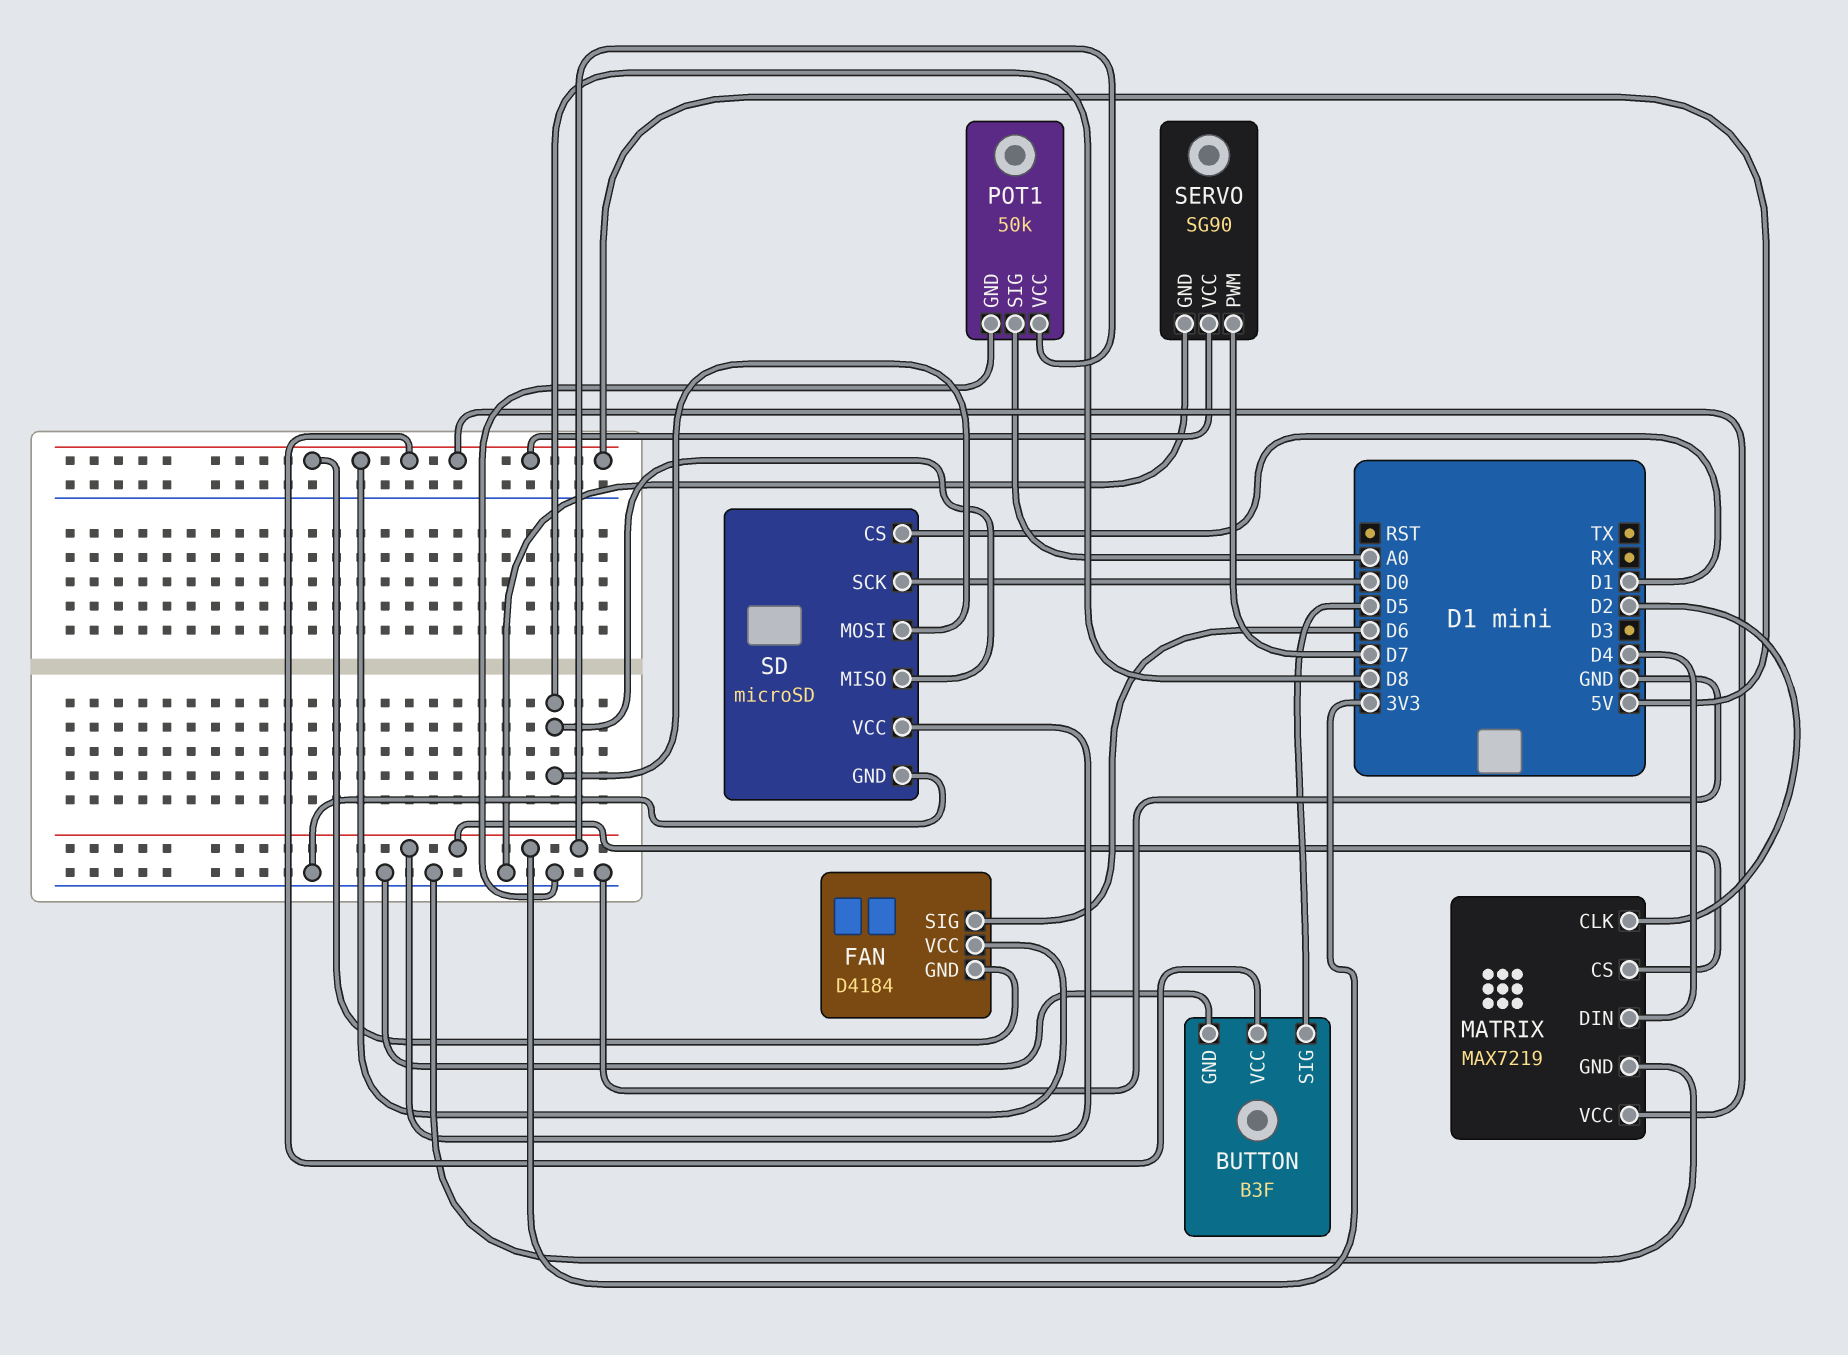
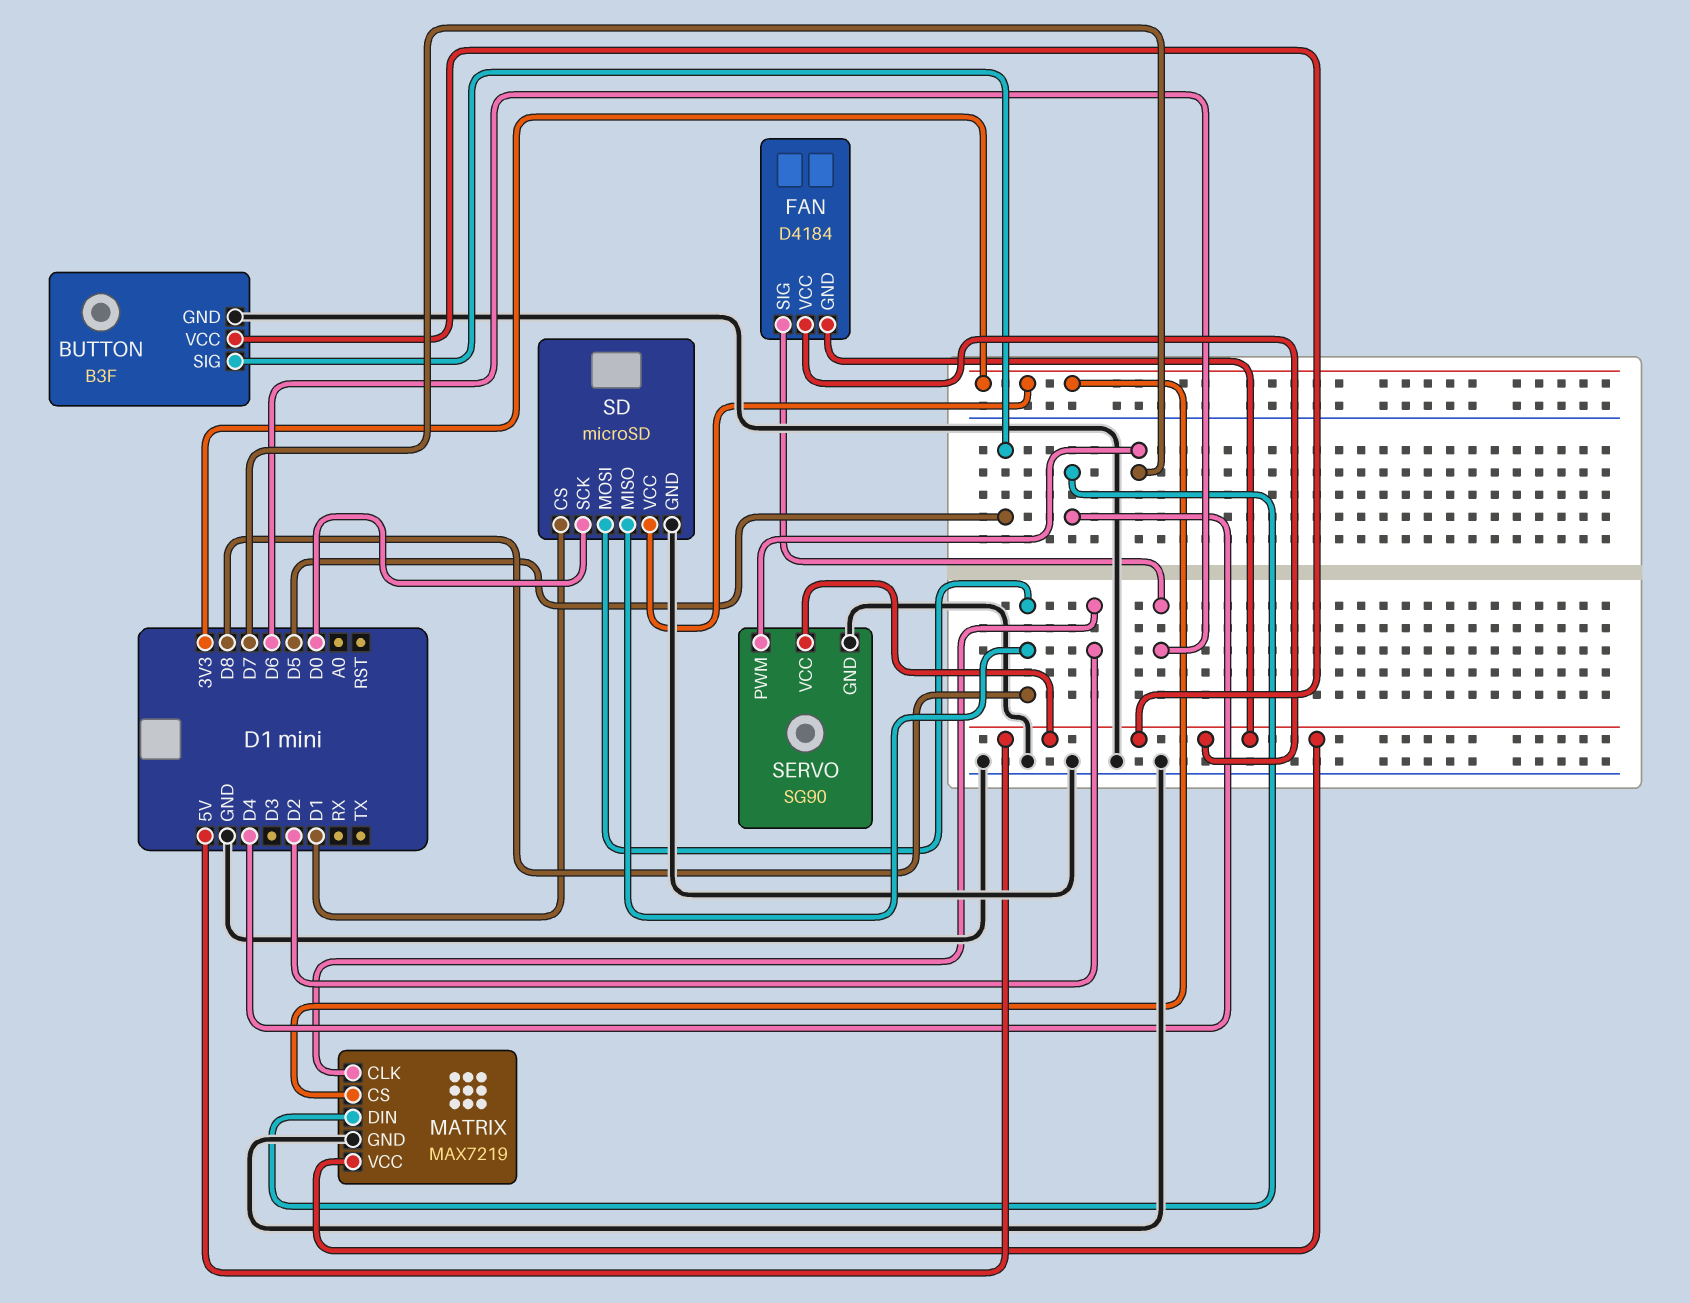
POT1: 50k -> none
POT1 pin GND: GND -> none
POT1 pin SIG: A0 -> none
POT1 pin VCC: 3V3 -> none

